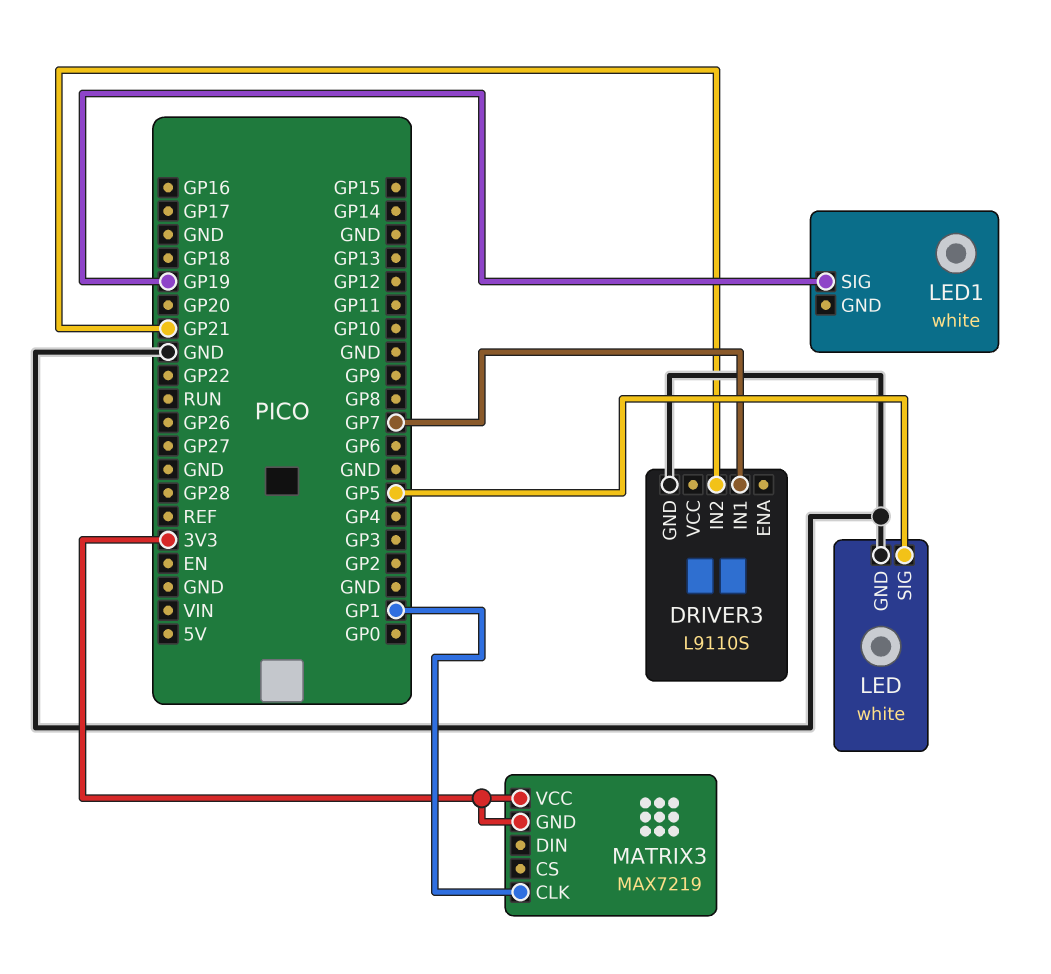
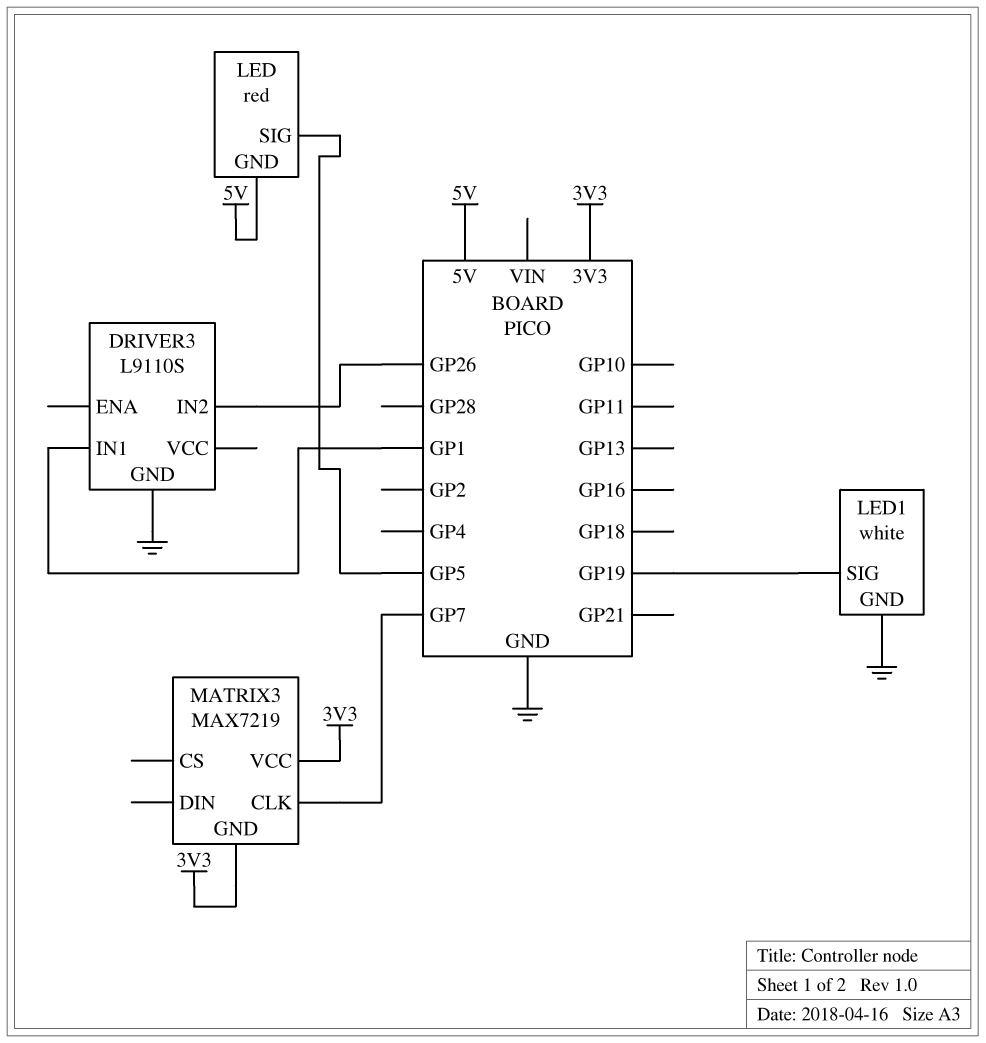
DRIVER3 pin IN1: GP7 -> GP1
DRIVER3 pin IN2: GP21 -> GP26
LED: white -> red
LED pin GND: GND -> 5V
LED1 pin GND: none -> GND
MATRIX3 pin CLK: GP1 -> GP7

